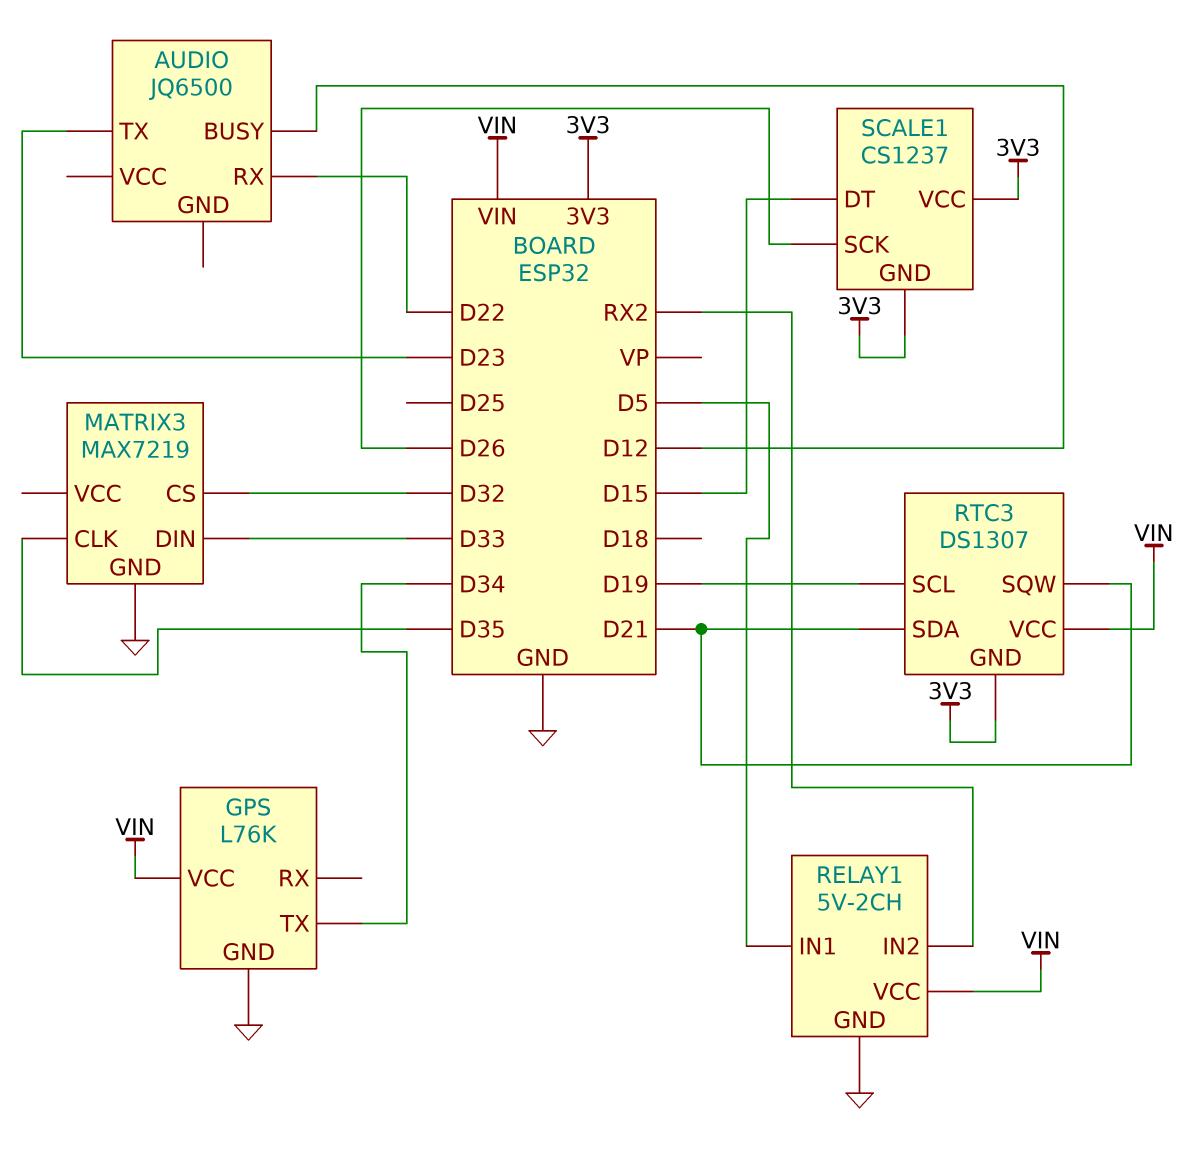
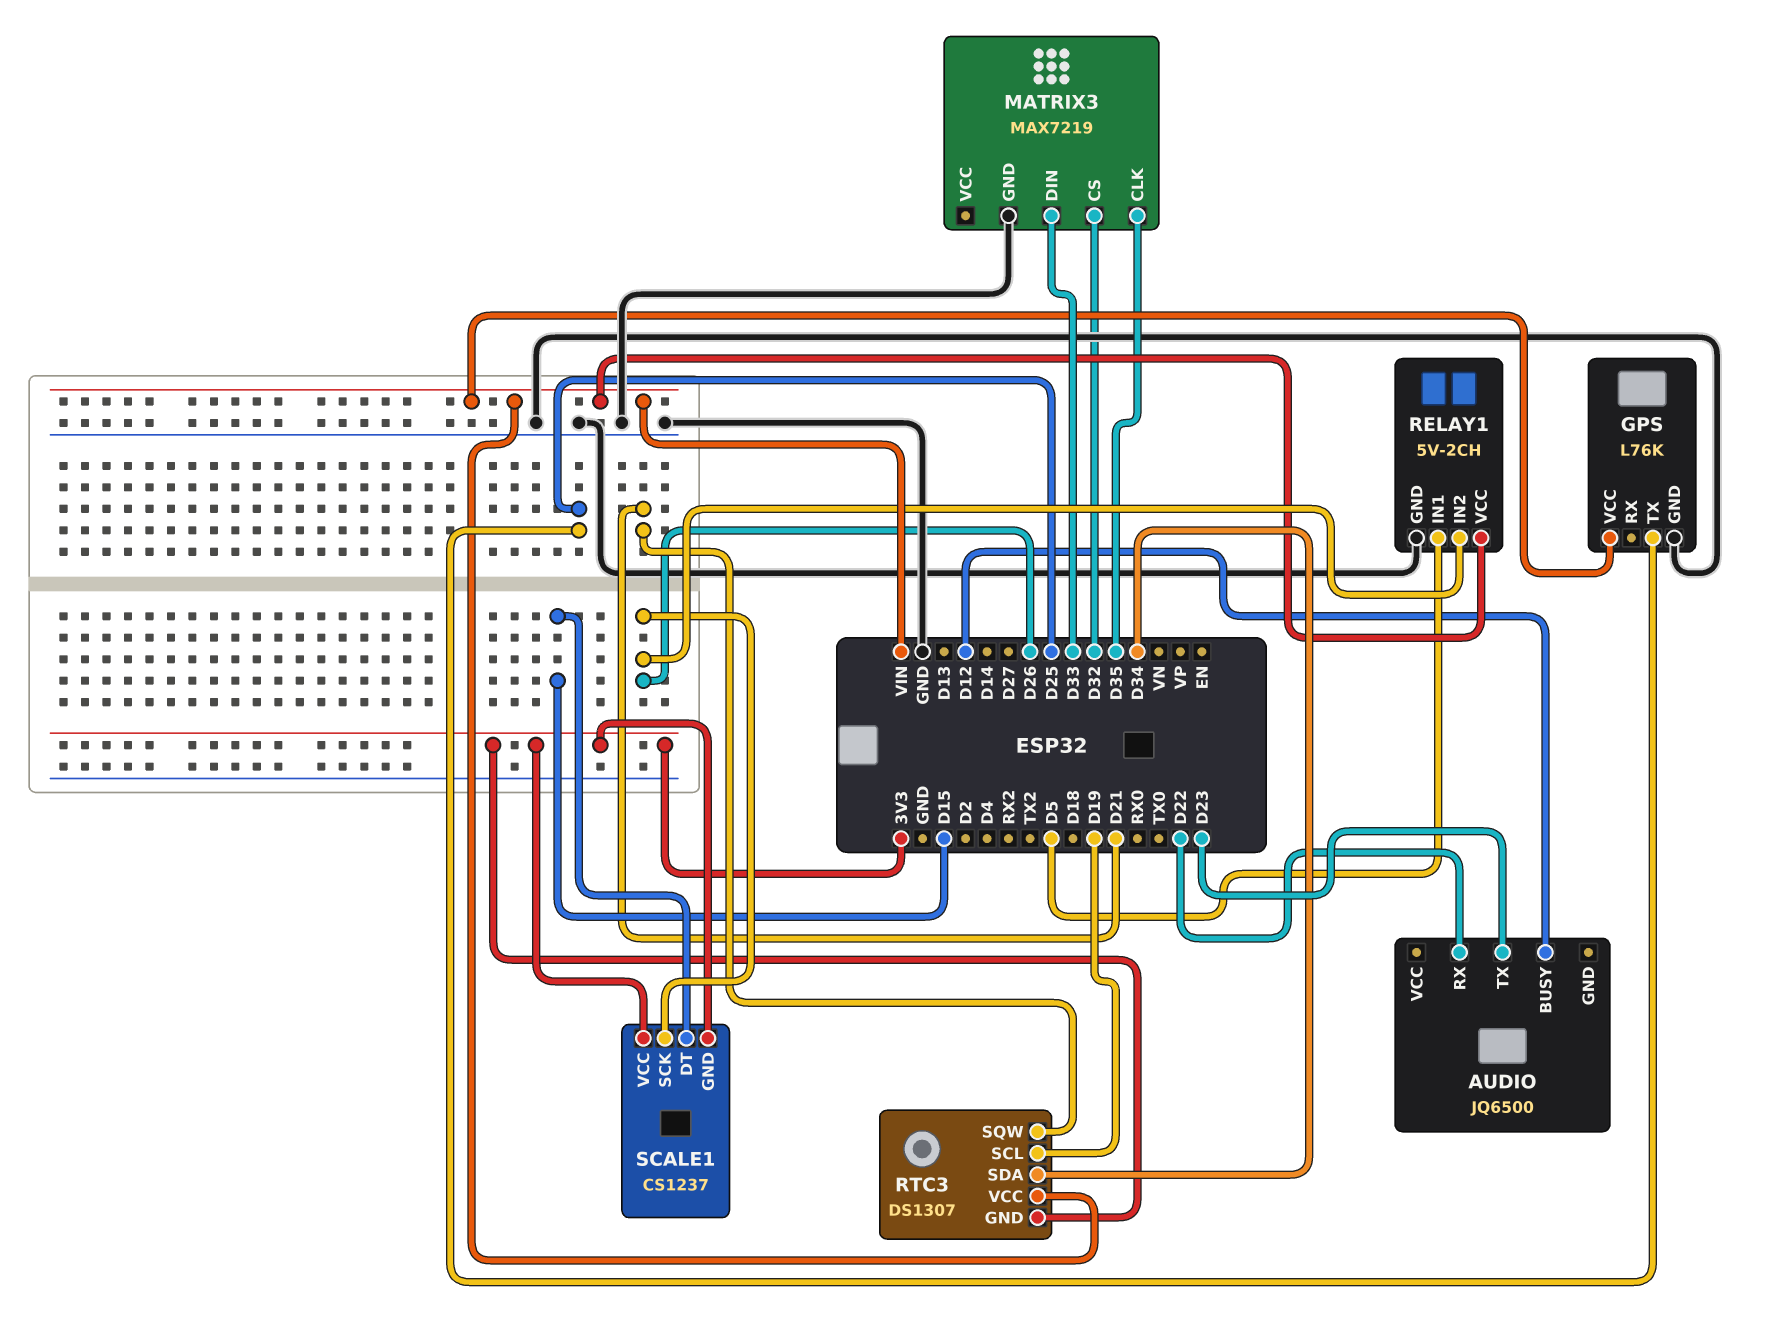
GPS pin TX: D34 -> D25
RELAY1 pin IN2: RX2 -> D26
RTC3 pin SDA: D21 -> D34

